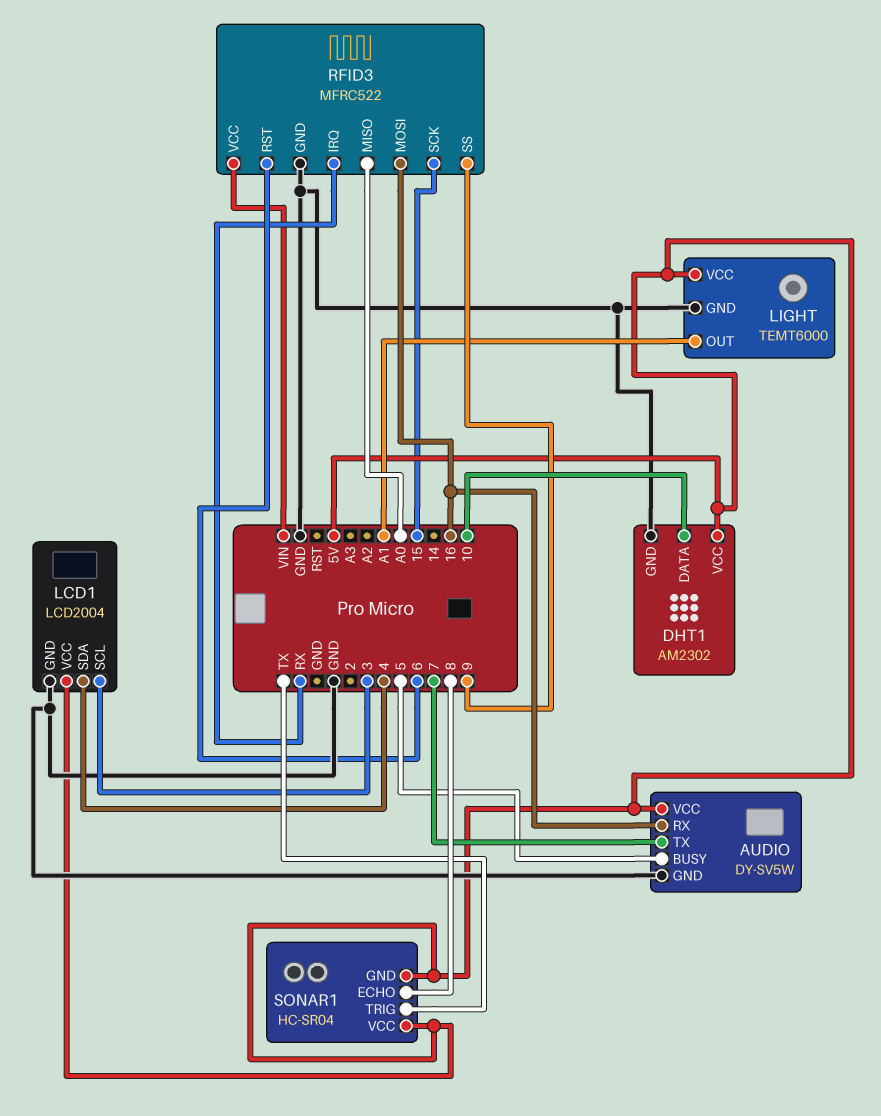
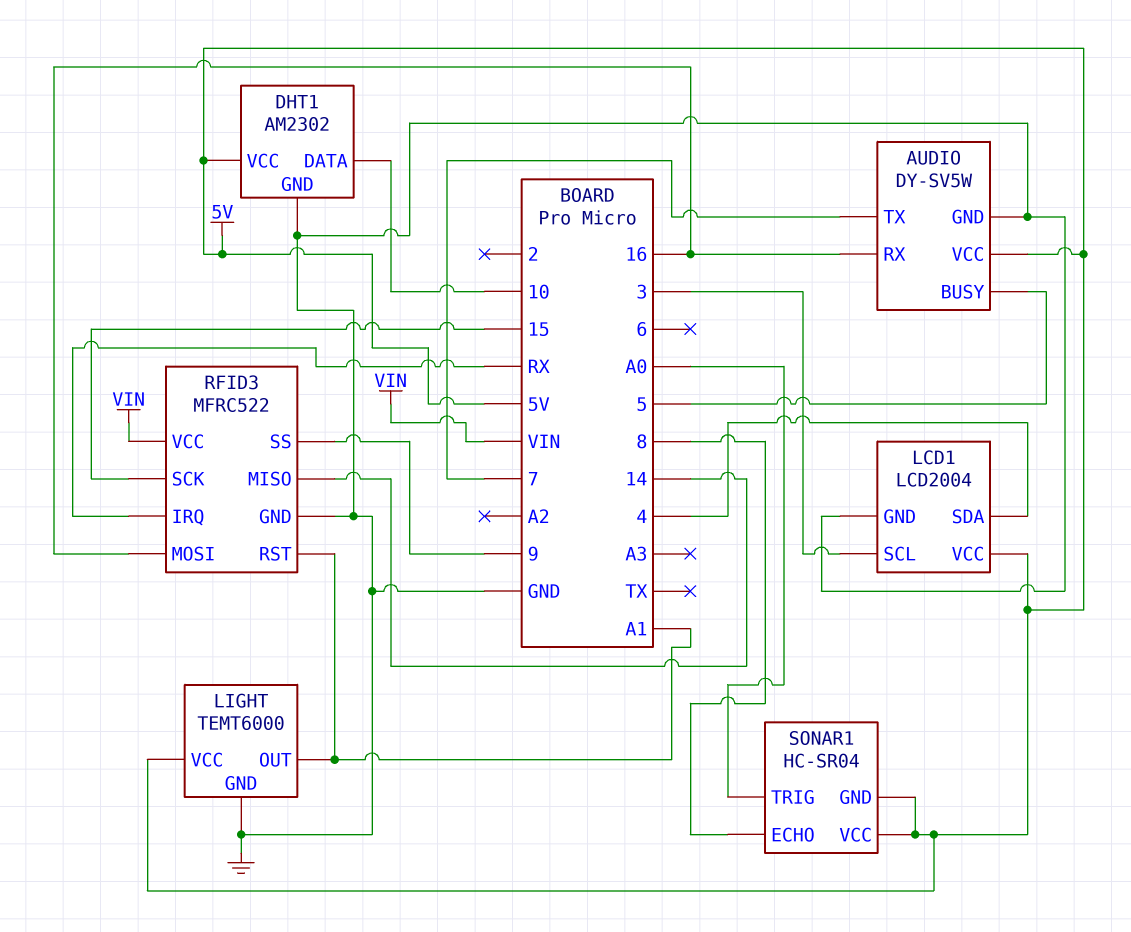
RFID3 pin MISO: A0 -> 14
RFID3 pin RST: 6 -> A1
SONAR1 pin TRIG: TX -> A0

